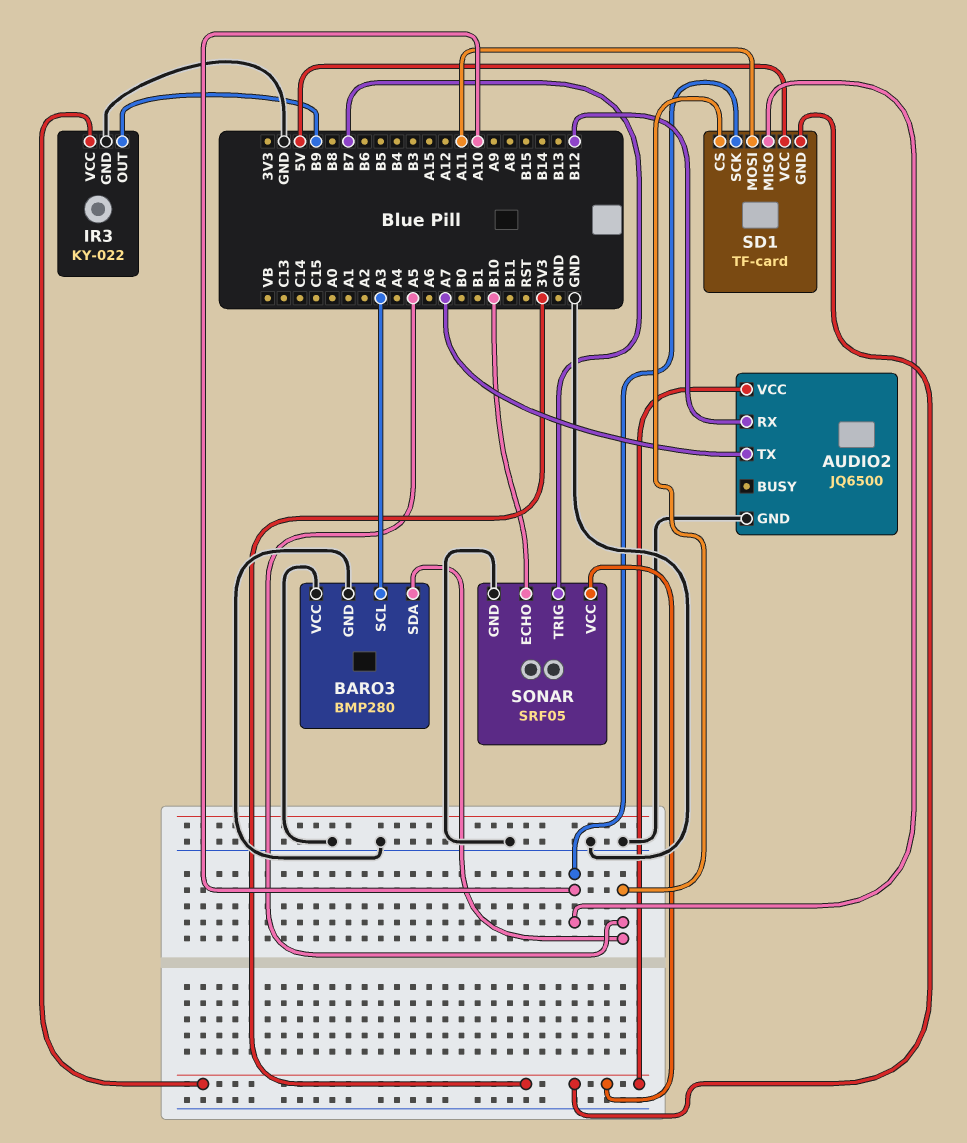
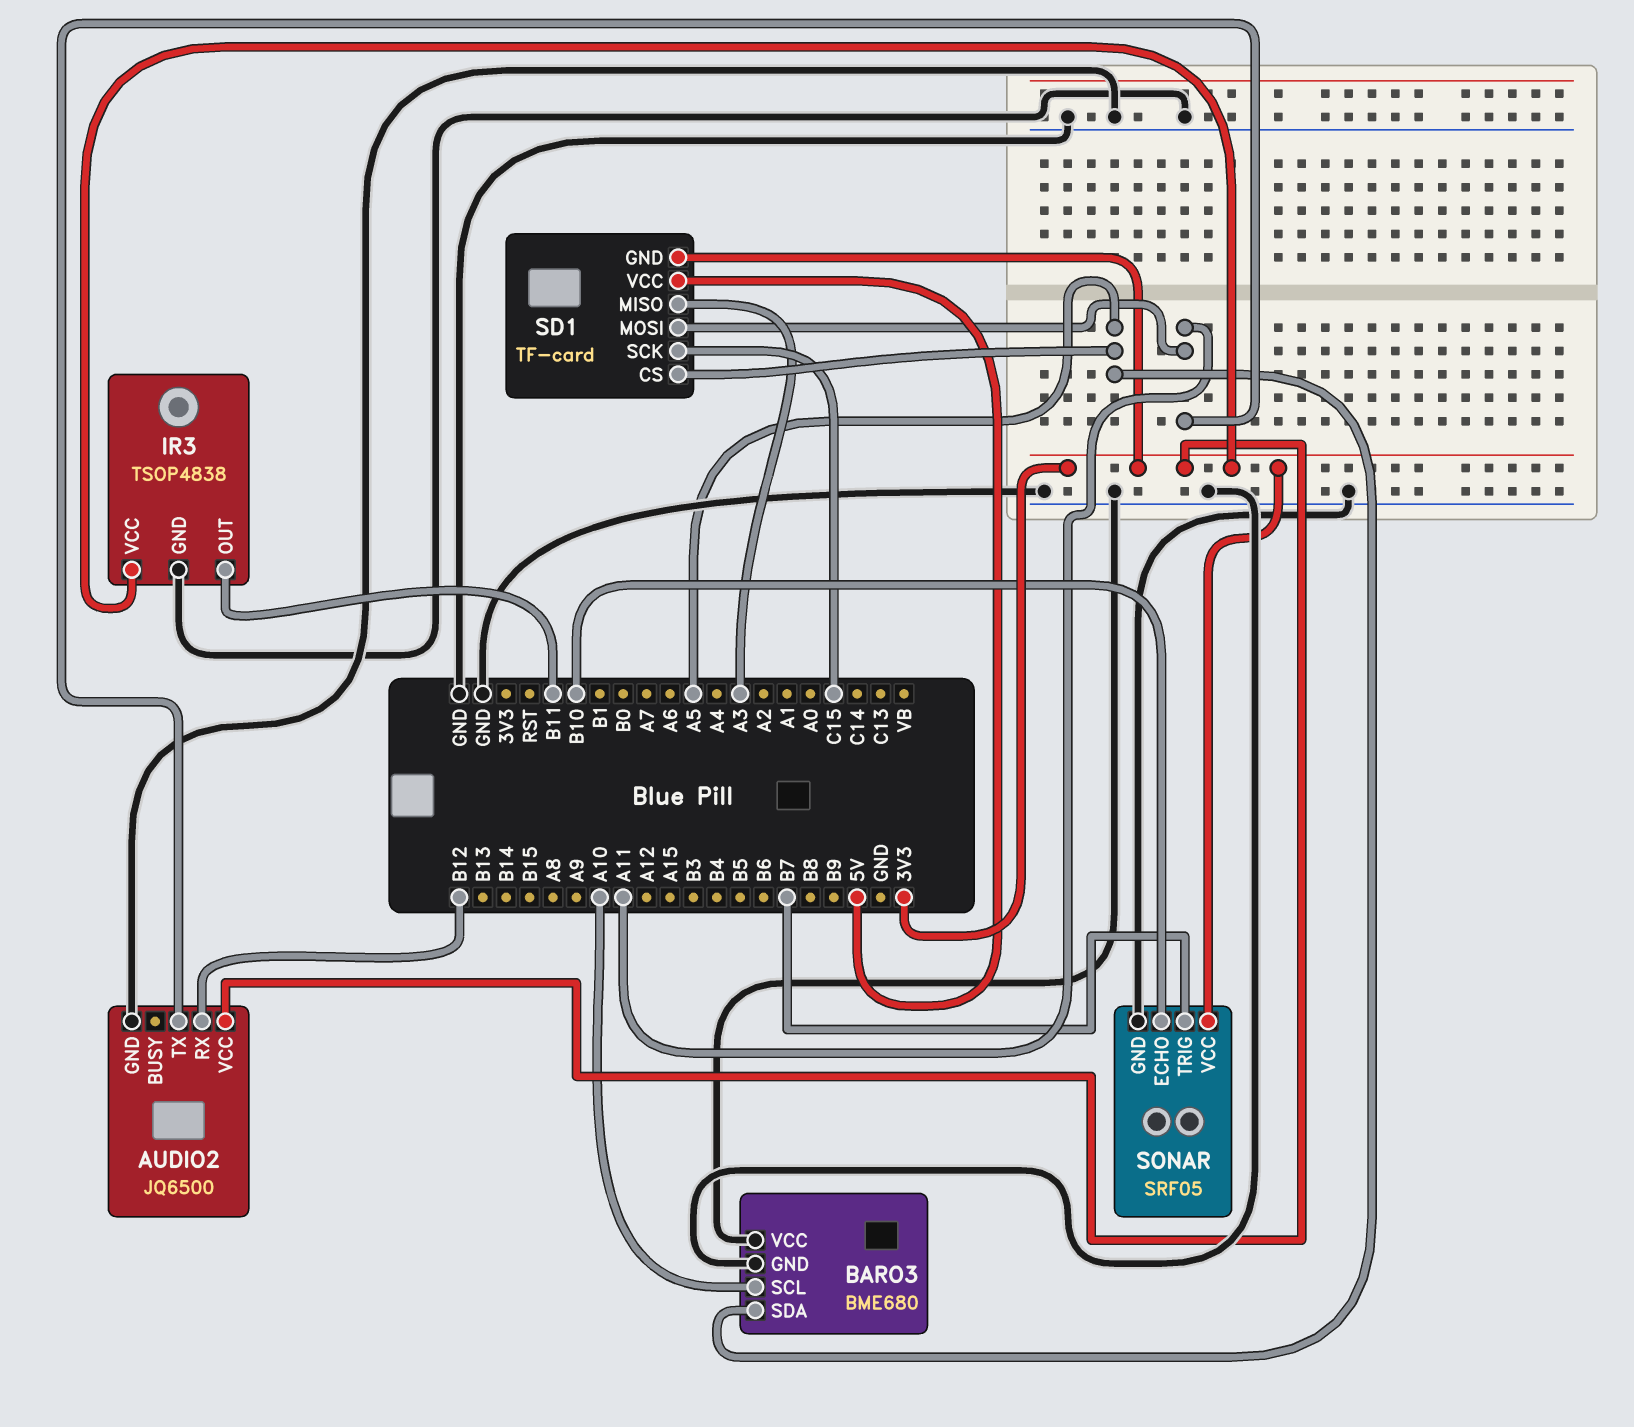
AUDIO2 pin TX: A7 -> A11
BARO3: BMP280 -> BME680
BARO3 pin SCL: A3 -> A10
IR3: KY-022 -> TSOP4838
IR3 pin OUT: B9 -> B11
SD1 pin MISO: A10 -> A3
SD1 pin SCK: A10 -> C15

